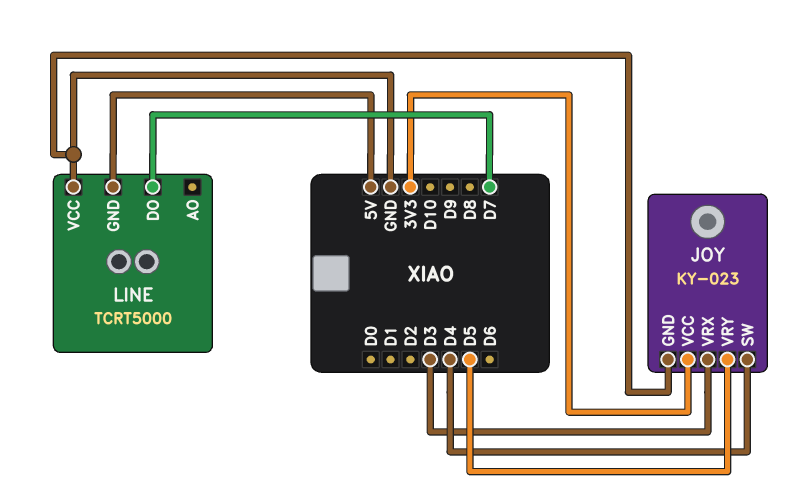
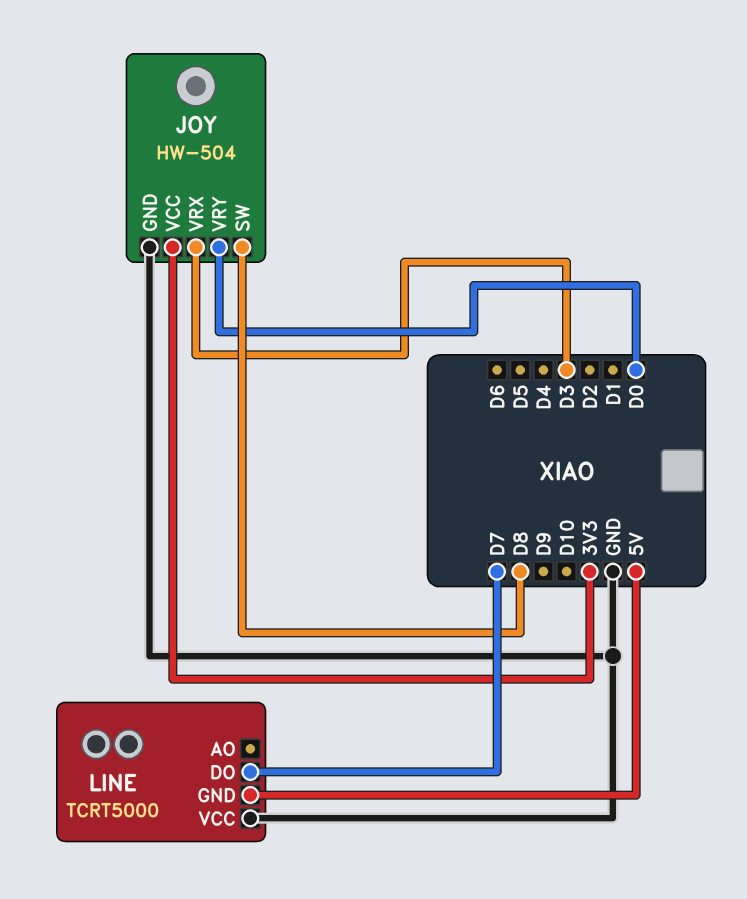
JOY: KY-023 -> HW-504
JOY pin SW: D4 -> D8
JOY pin VRY: D5 -> D0

